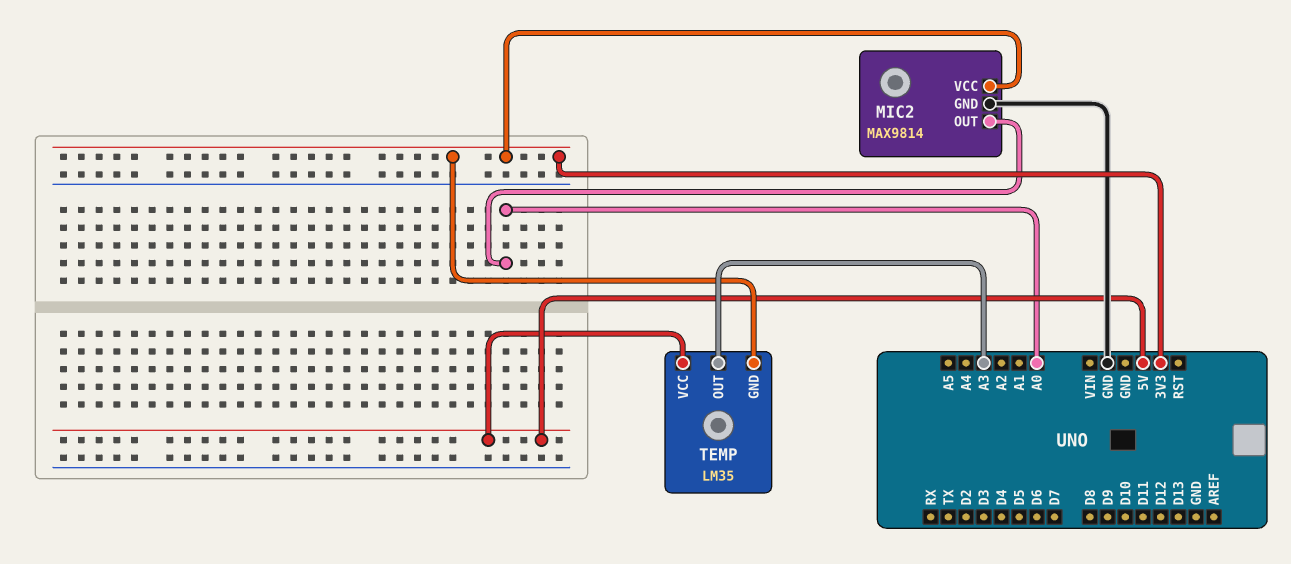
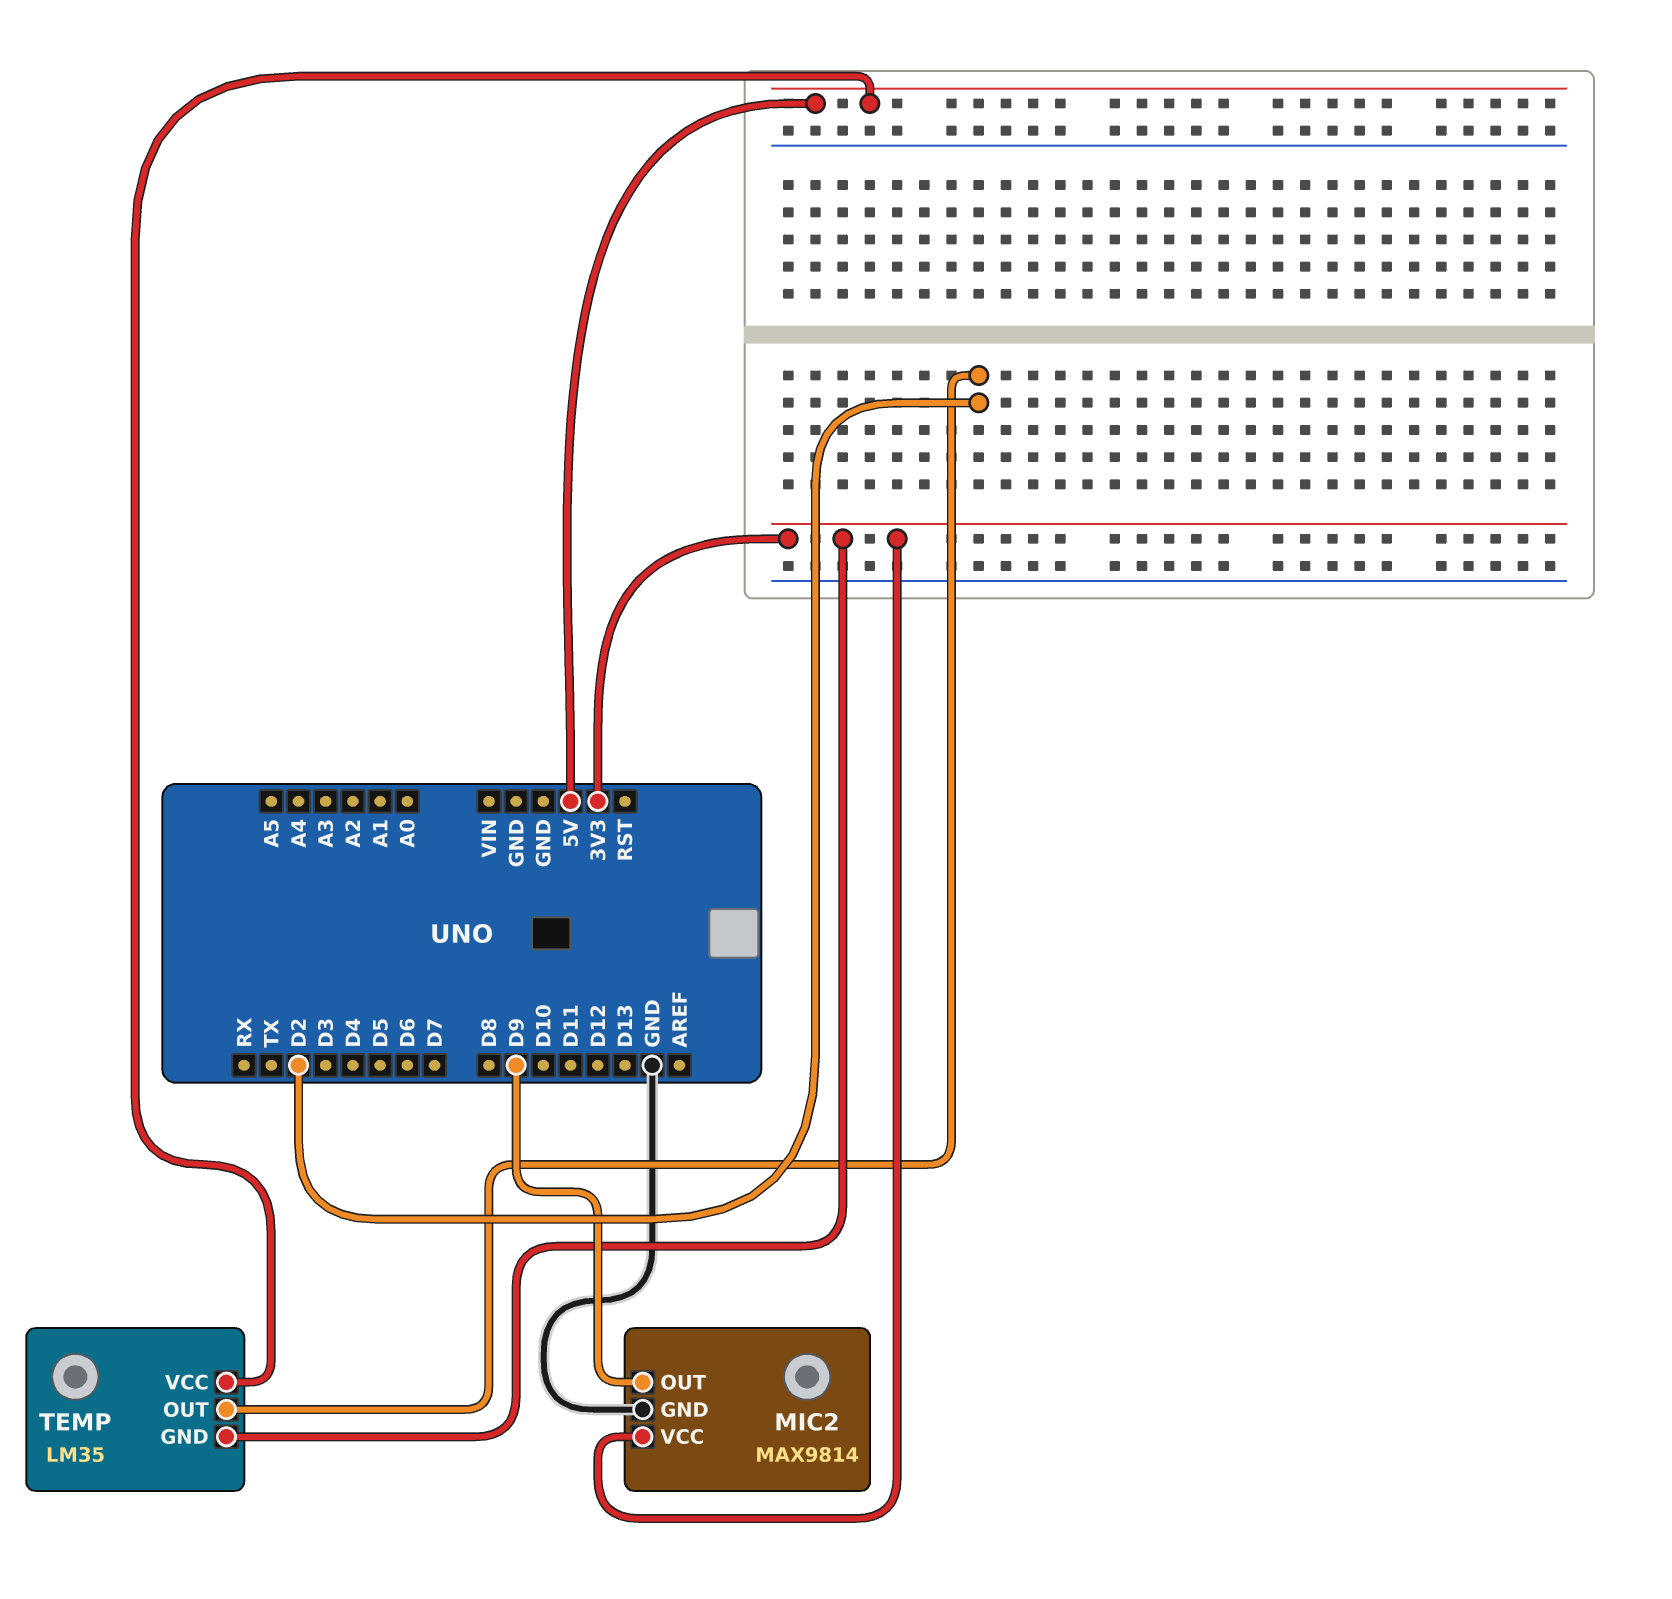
MIC2 pin OUT: A0 -> D9
TEMP pin OUT: A3 -> D2

